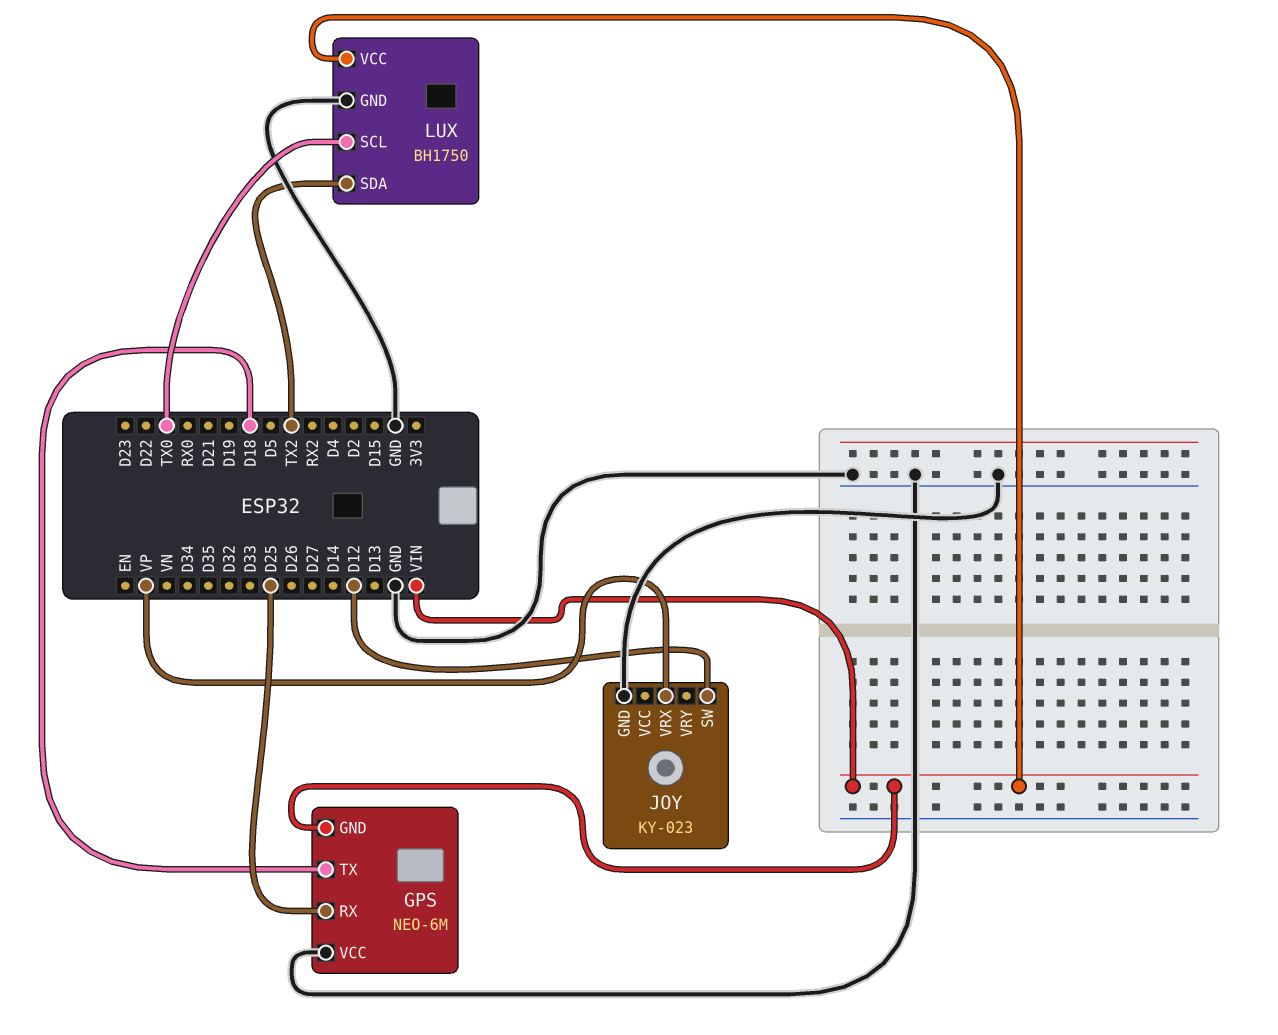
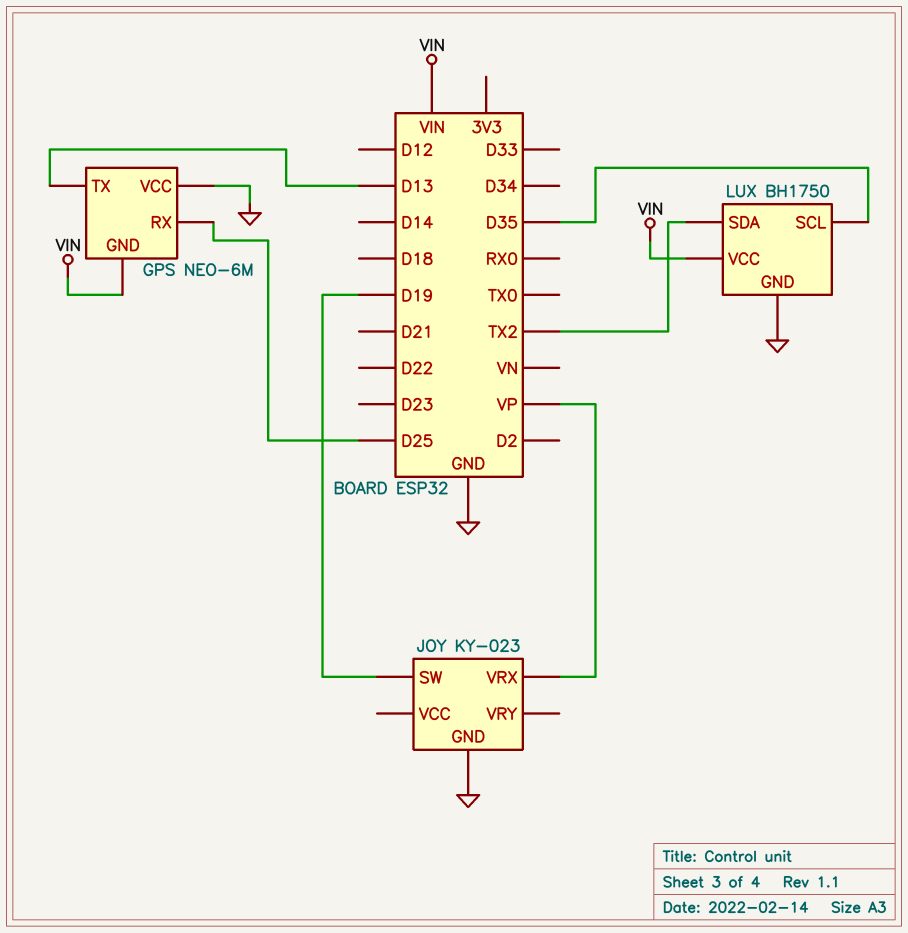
GPS pin TX: D18 -> D13
JOY pin SW: D12 -> D19
LUX pin SCL: TX0 -> D35

